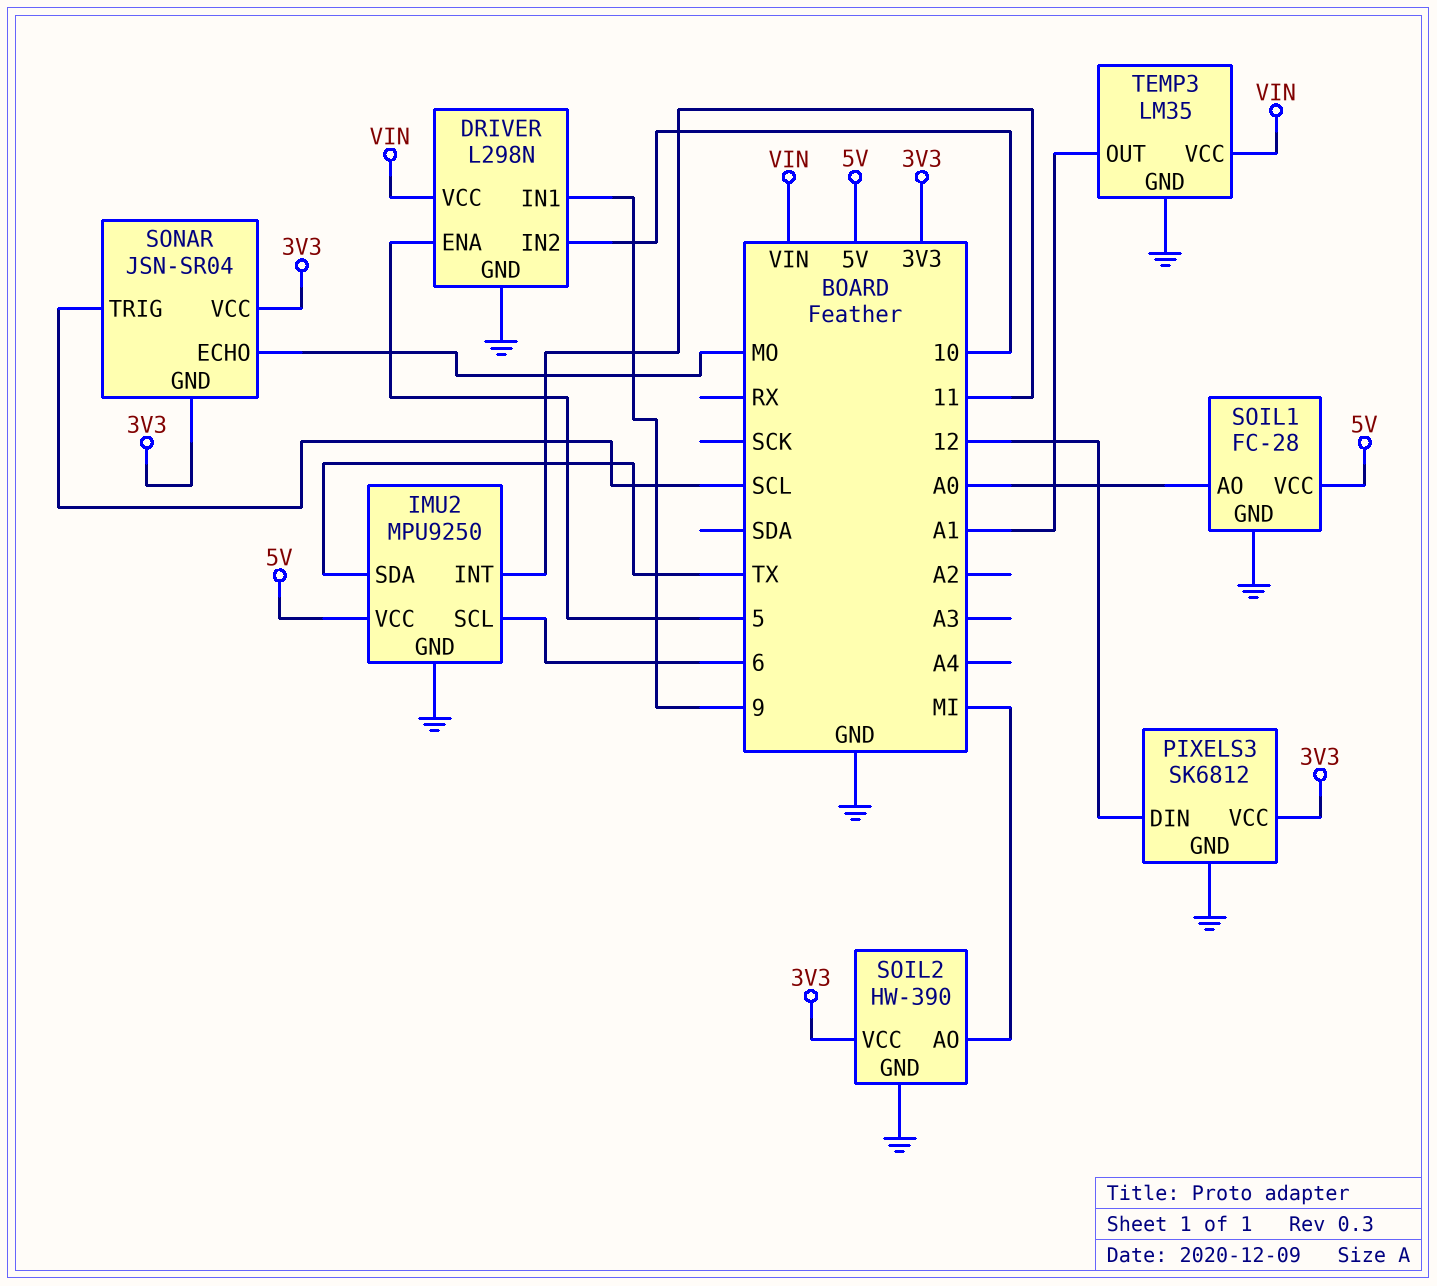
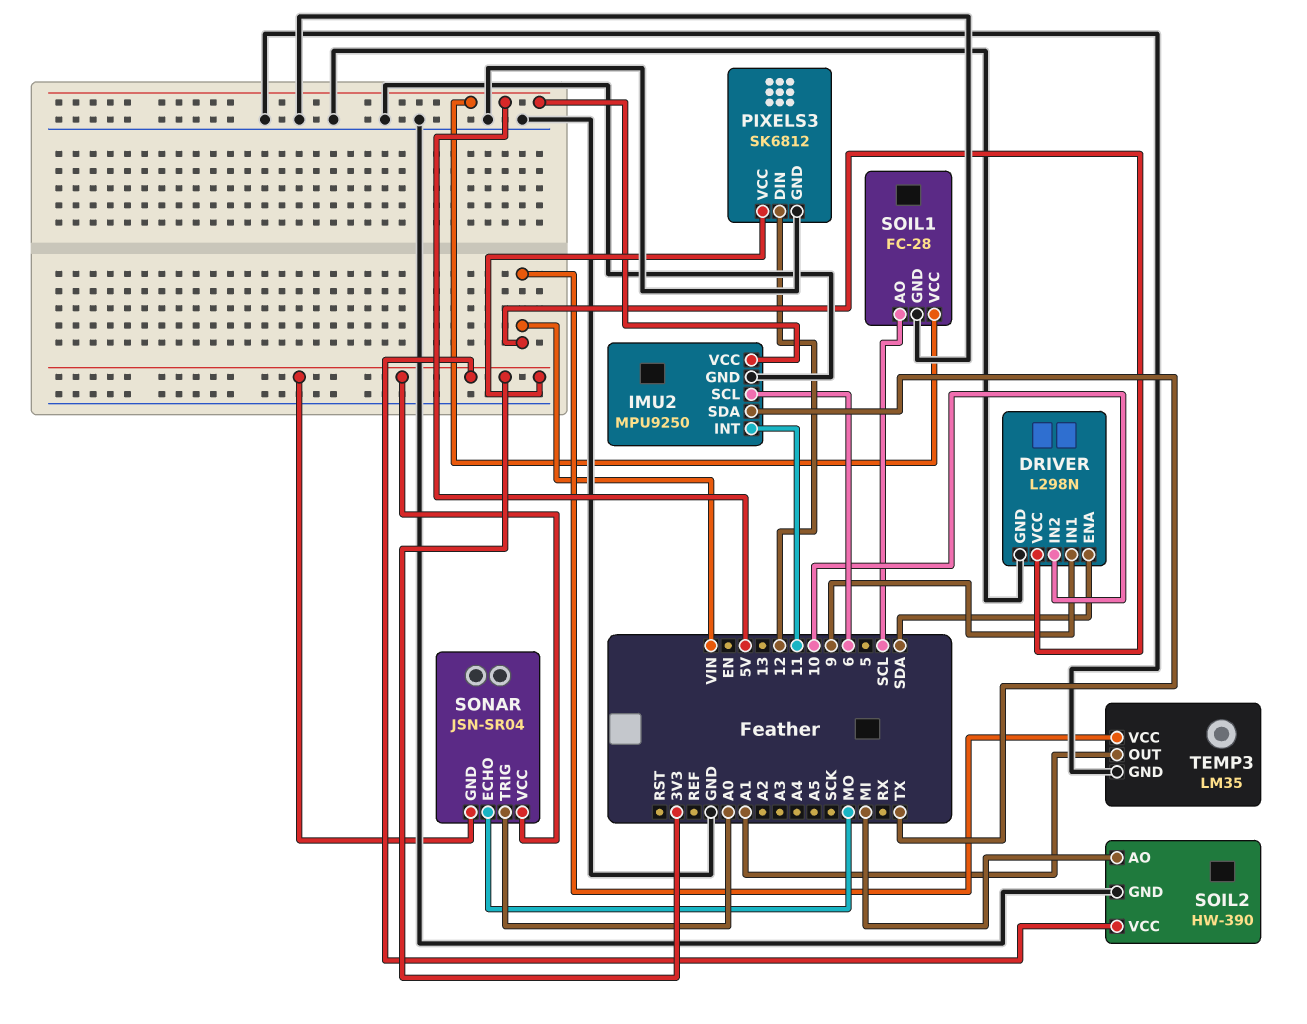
DRIVER pin ENA: 5 -> SDA
SOIL1 pin AO: A0 -> SCL
SONAR pin TRIG: SCL -> A0

